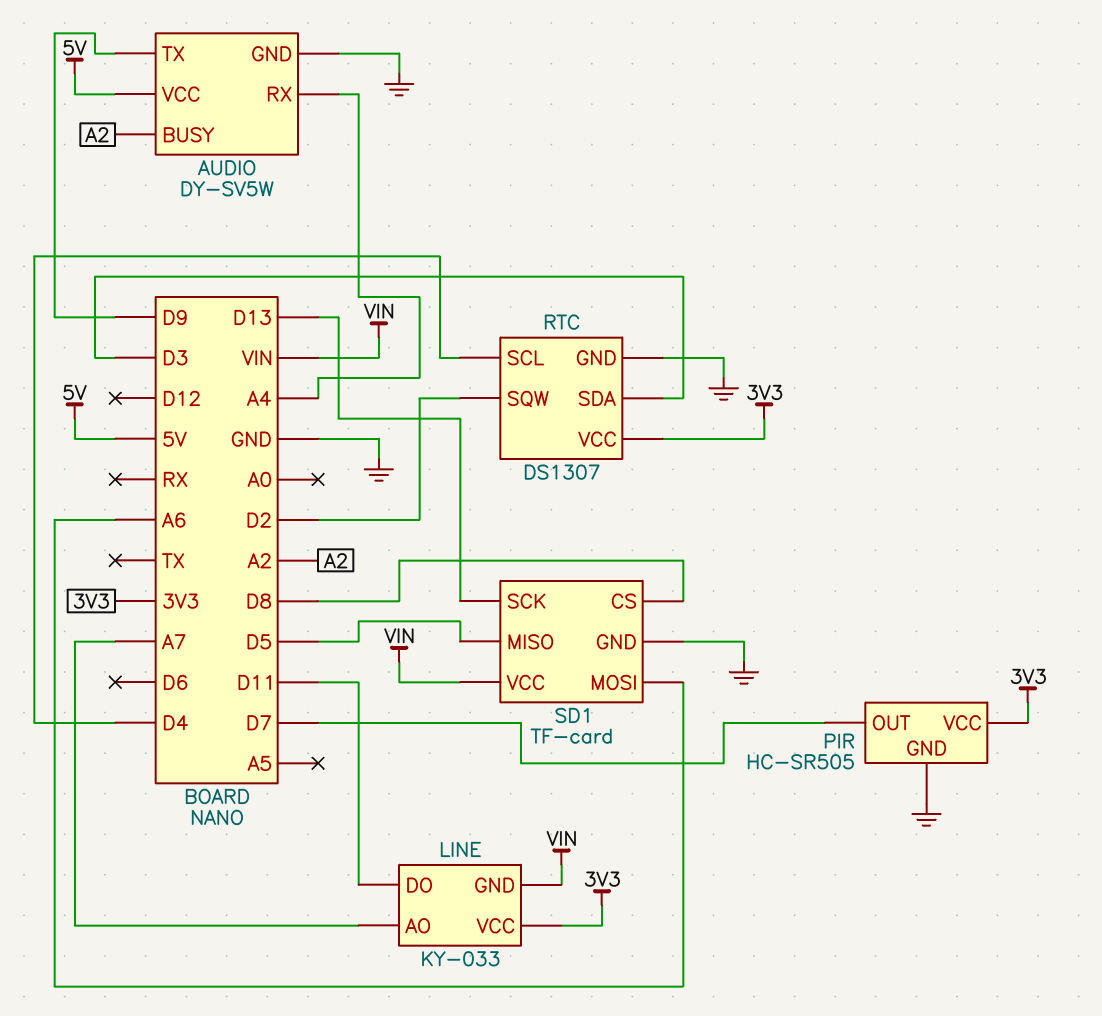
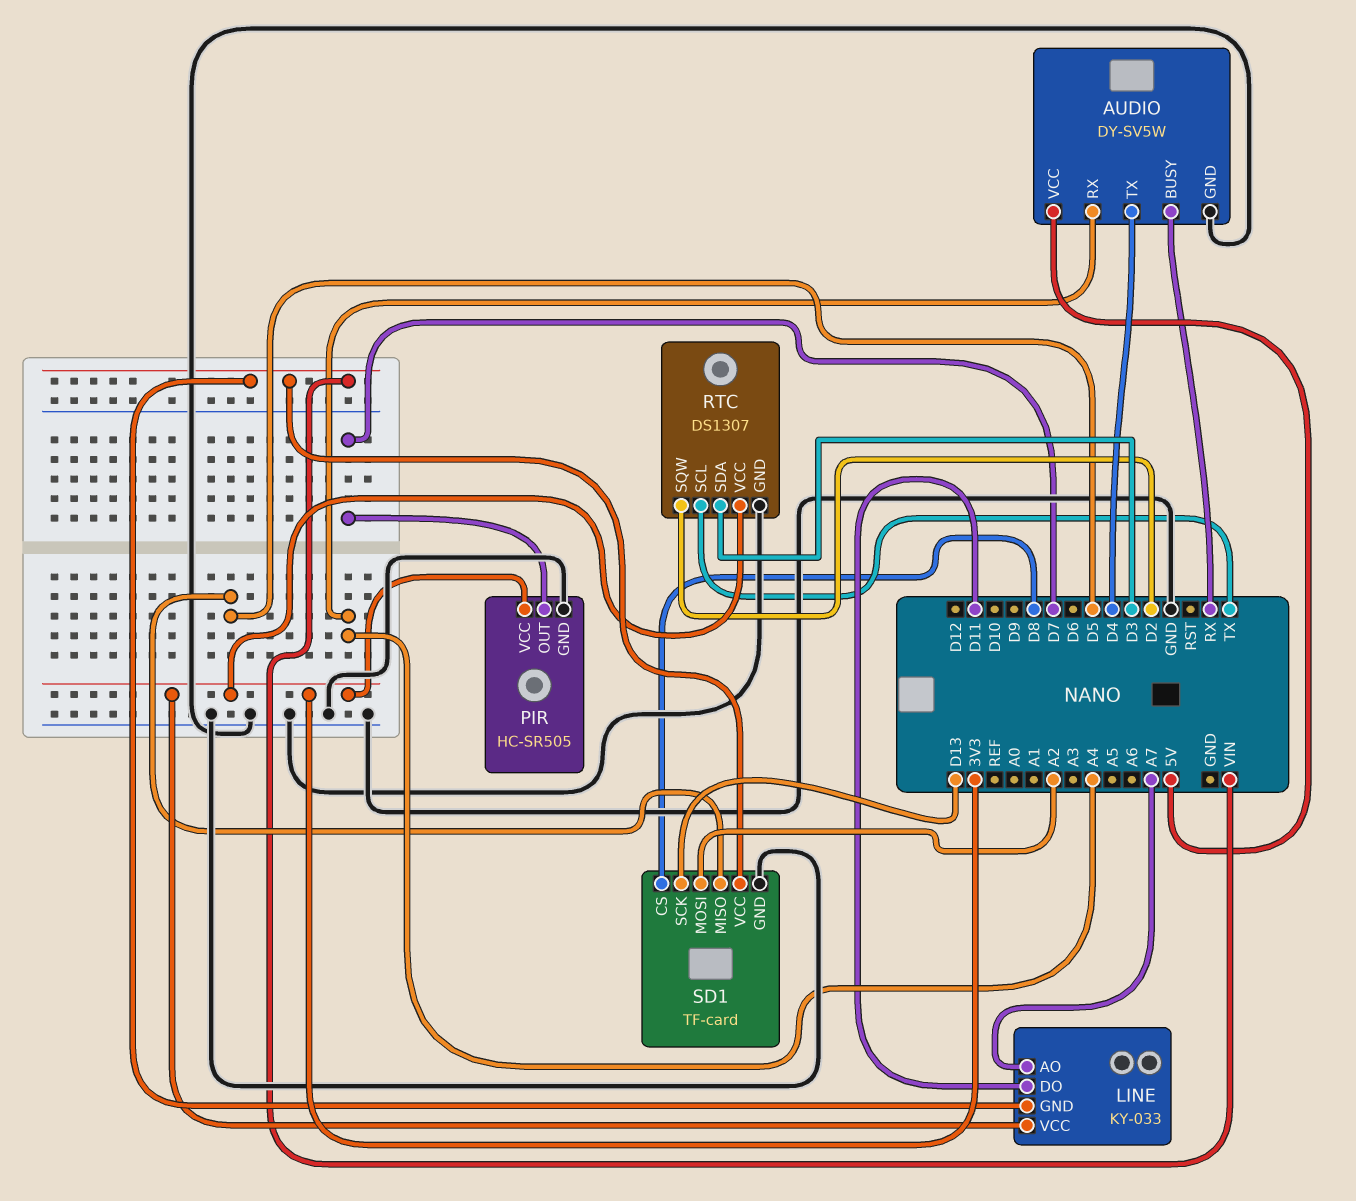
AUDIO pin BUSY: A2 -> RX
AUDIO pin TX: D9 -> D4
RTC pin SCL: D4 -> TX
SD1 pin MOSI: A6 -> A2

